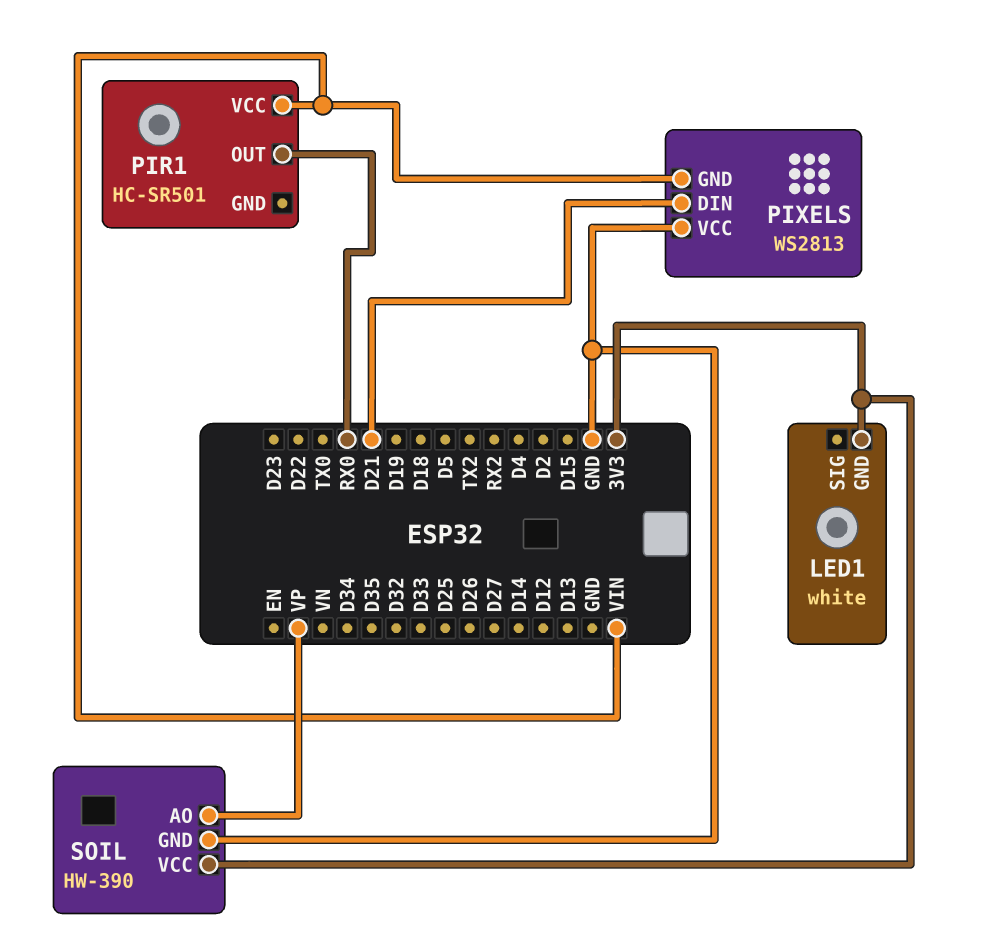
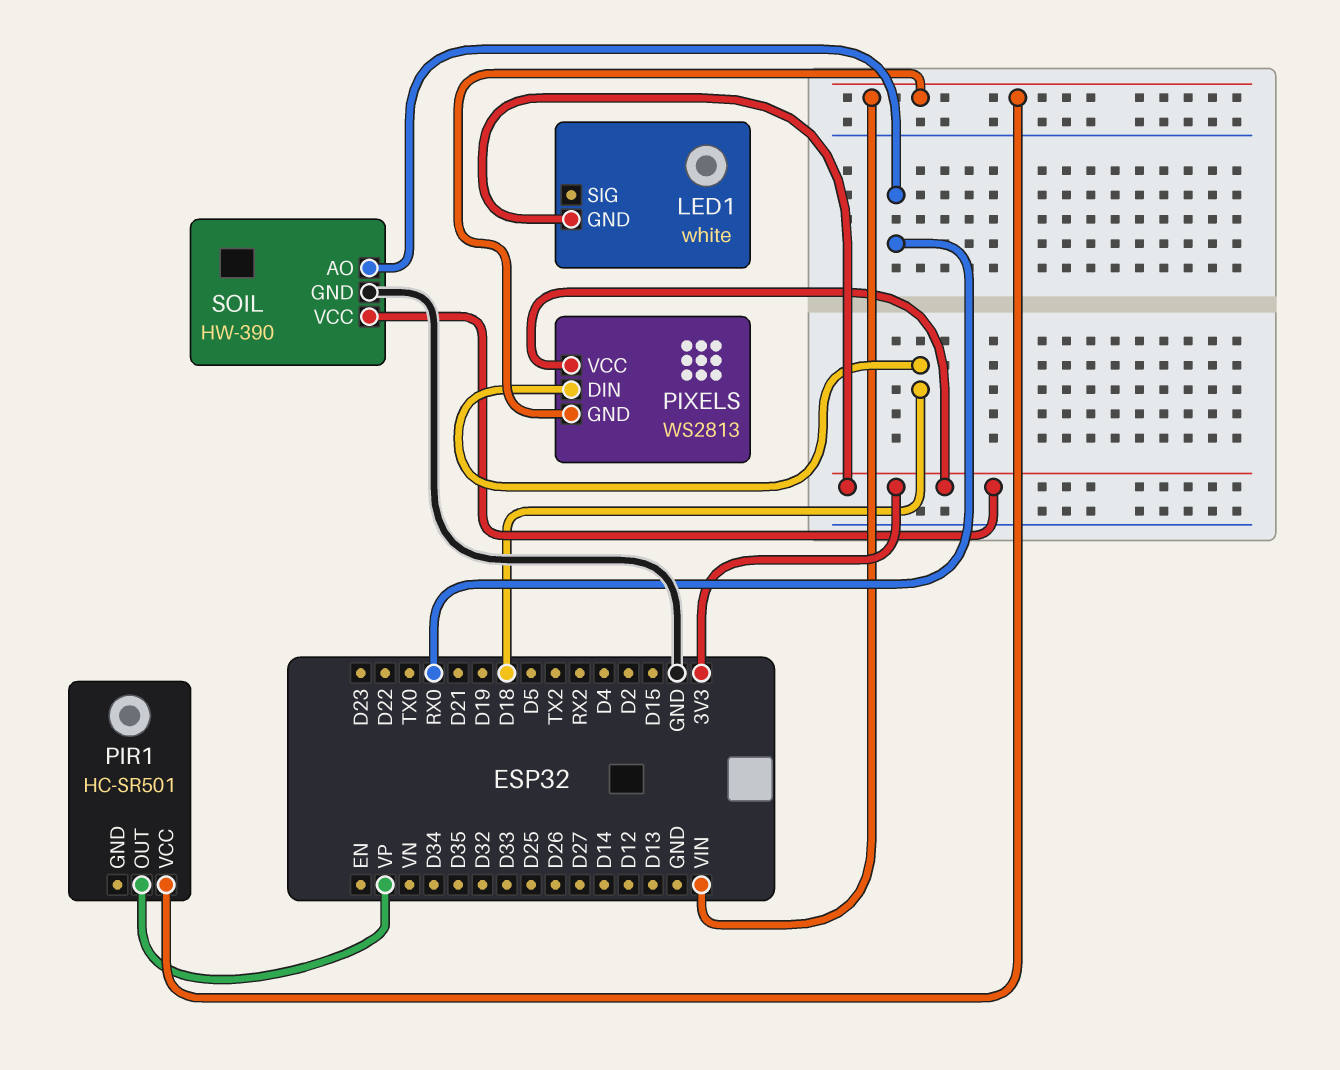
PIR1 pin OUT: RX0 -> VP
PIXELS pin DIN: D21 -> D18
PIXELS pin VCC: GND -> 3V3
SOIL pin AO: VP -> RX0

